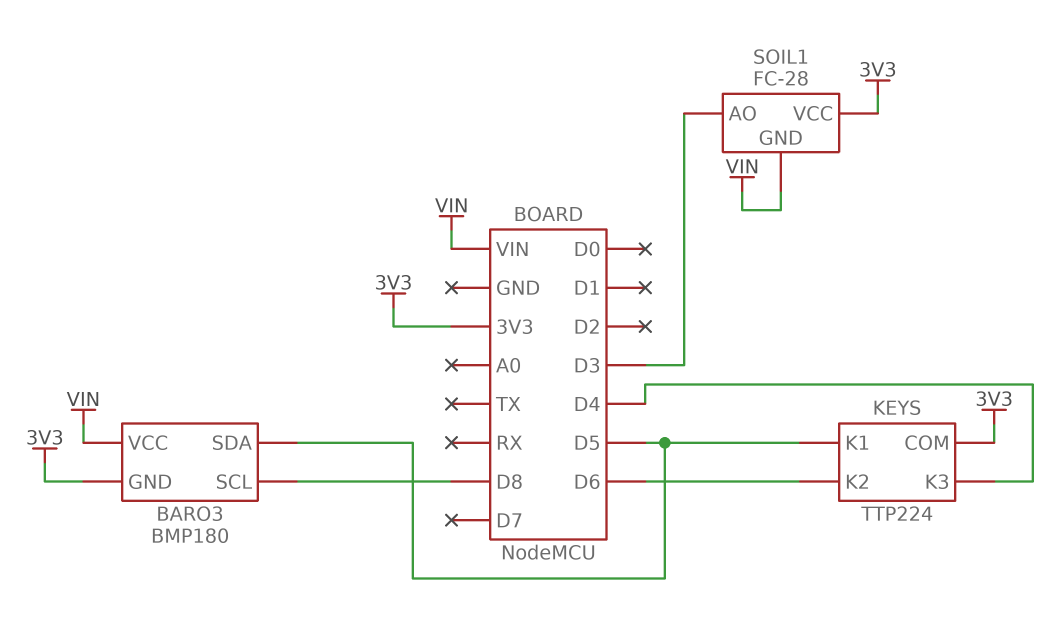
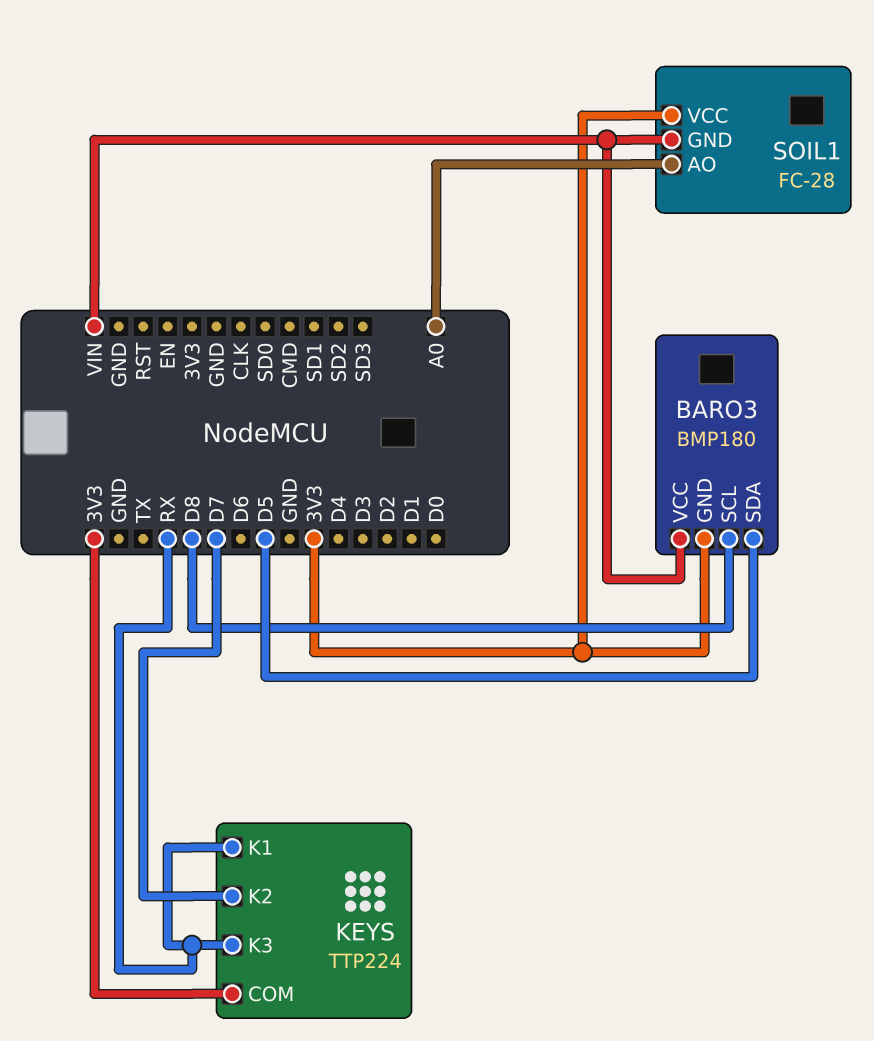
KEYS pin K1: D5 -> RX
KEYS pin K2: D6 -> D7
KEYS pin K3: D4 -> RX
SOIL1 pin AO: D3 -> A0

